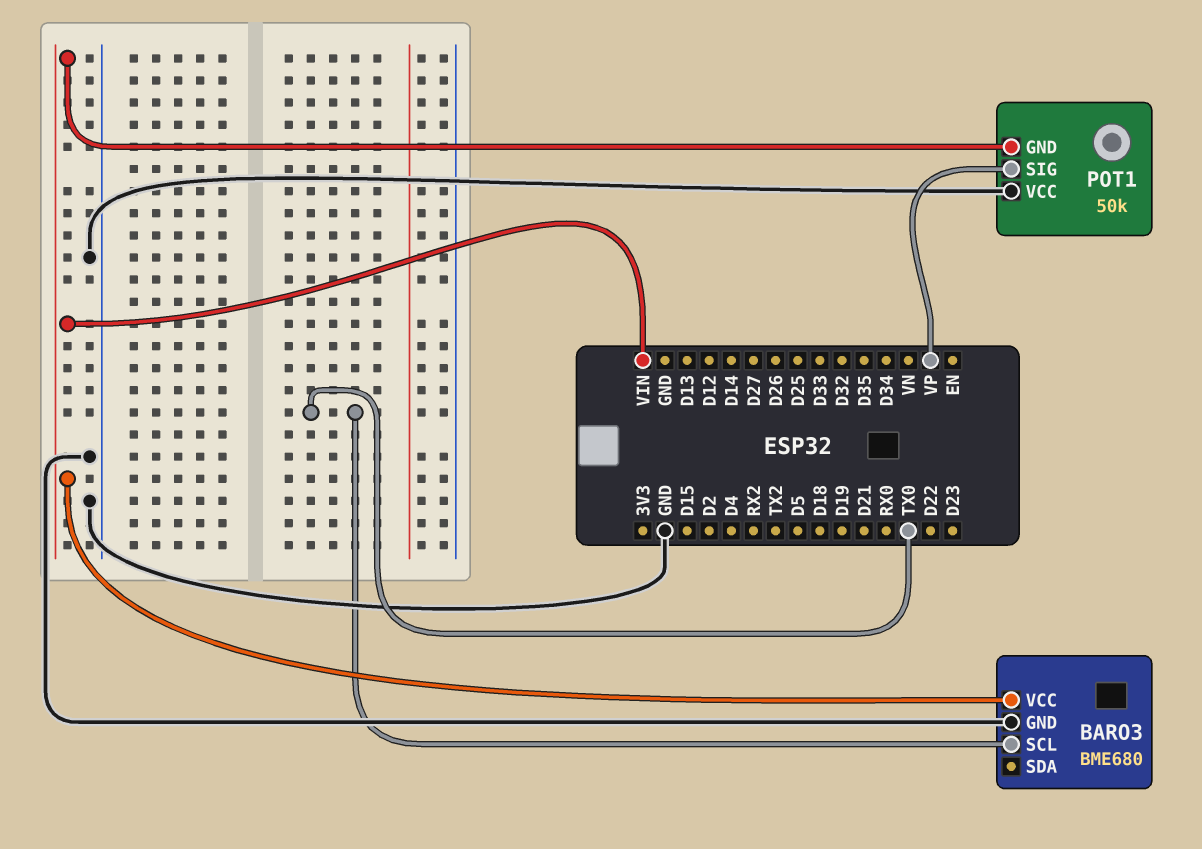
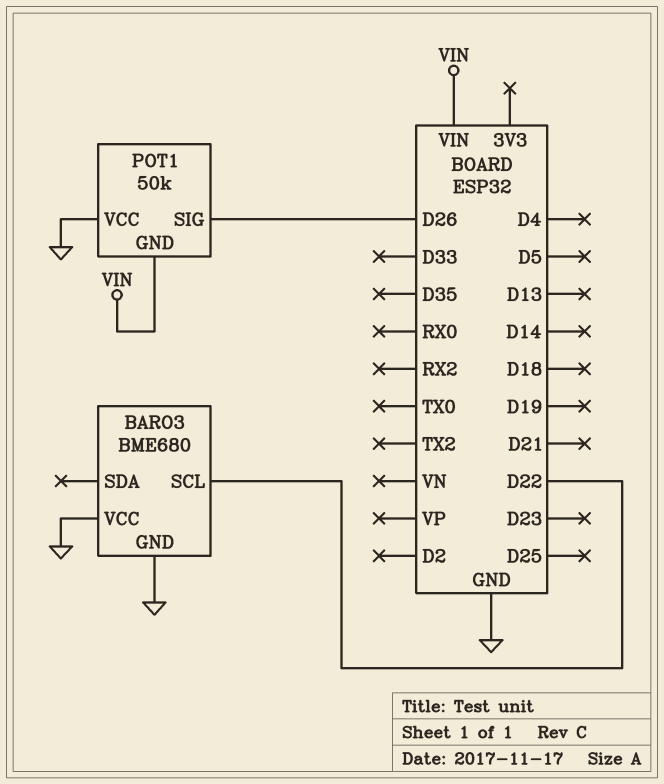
BARO3 pin SCL: TX0 -> D22
BARO3 pin VCC: VIN -> GND
POT1 pin SIG: VP -> D26

